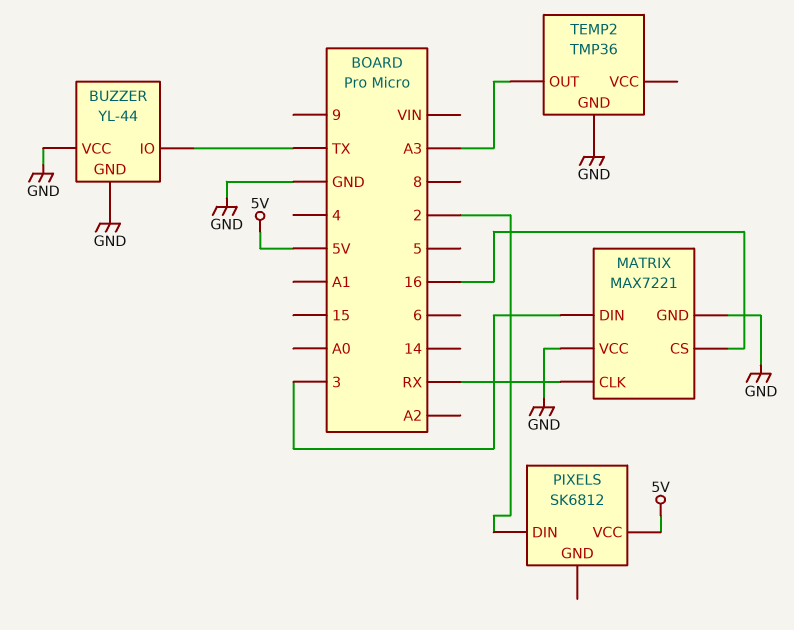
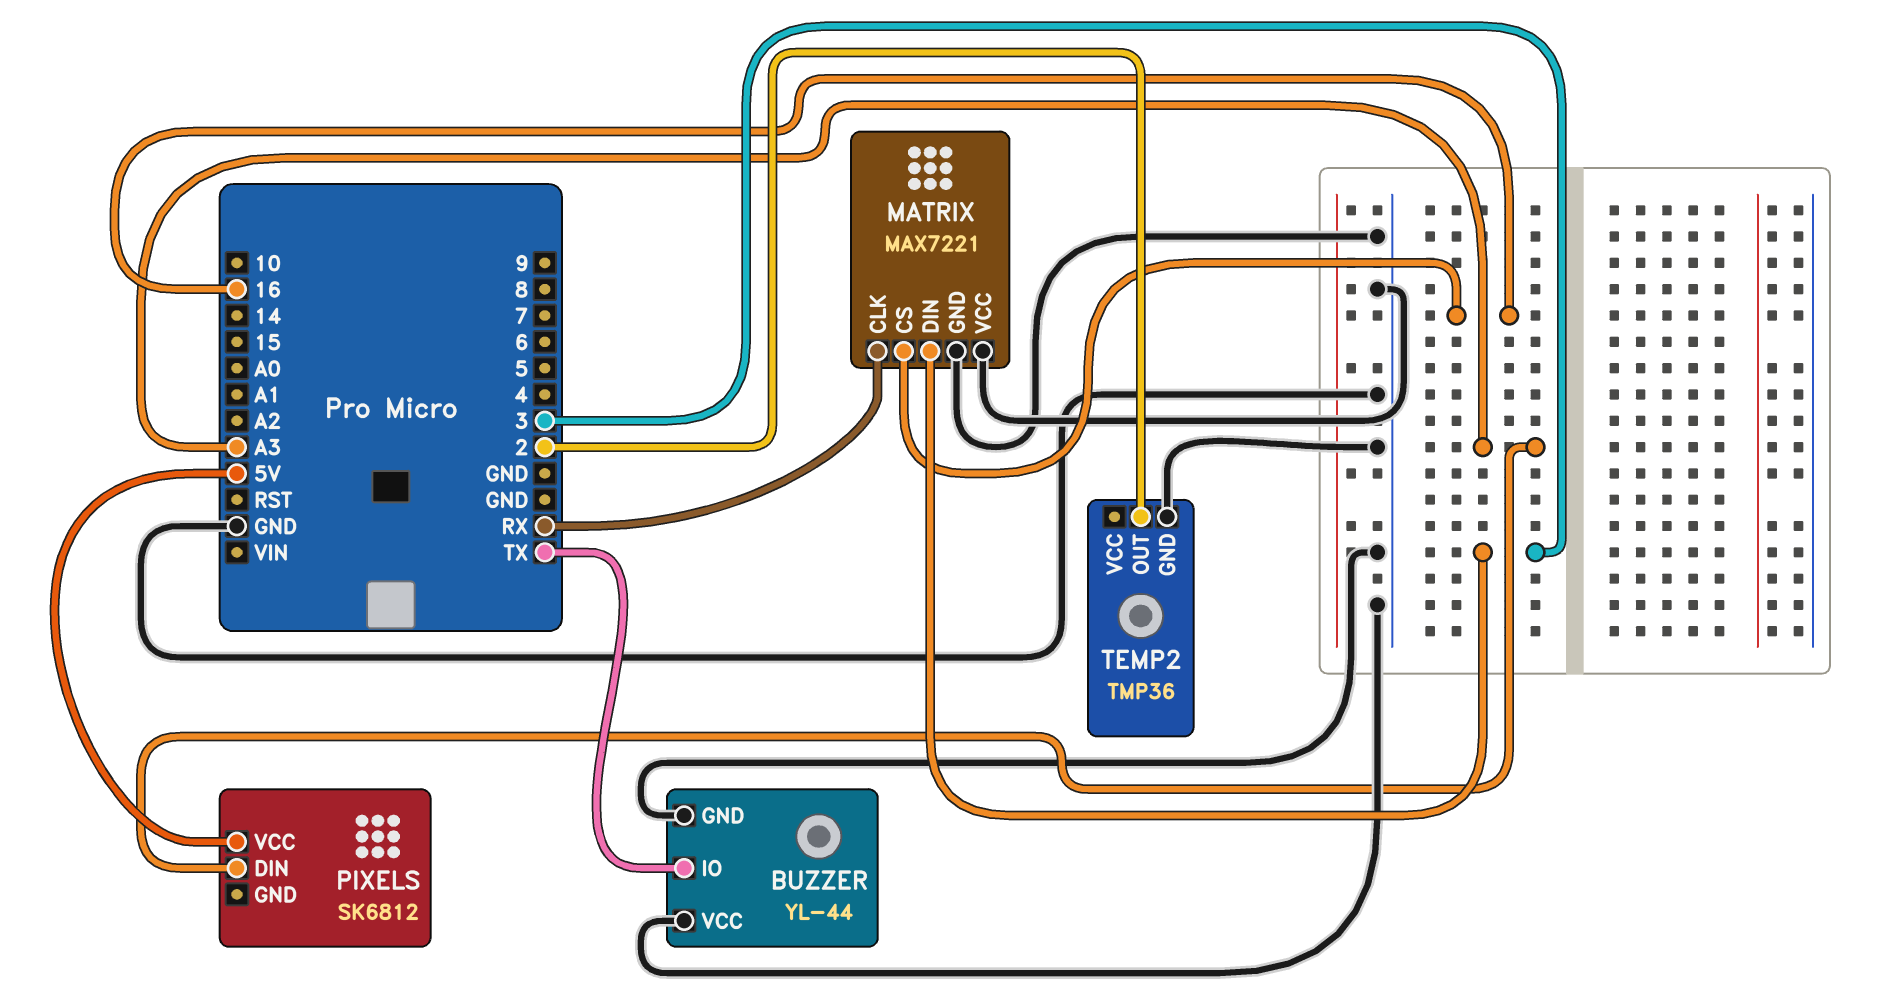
PIXELS pin DIN: 2 -> A3
TEMP2 pin OUT: A3 -> 2

